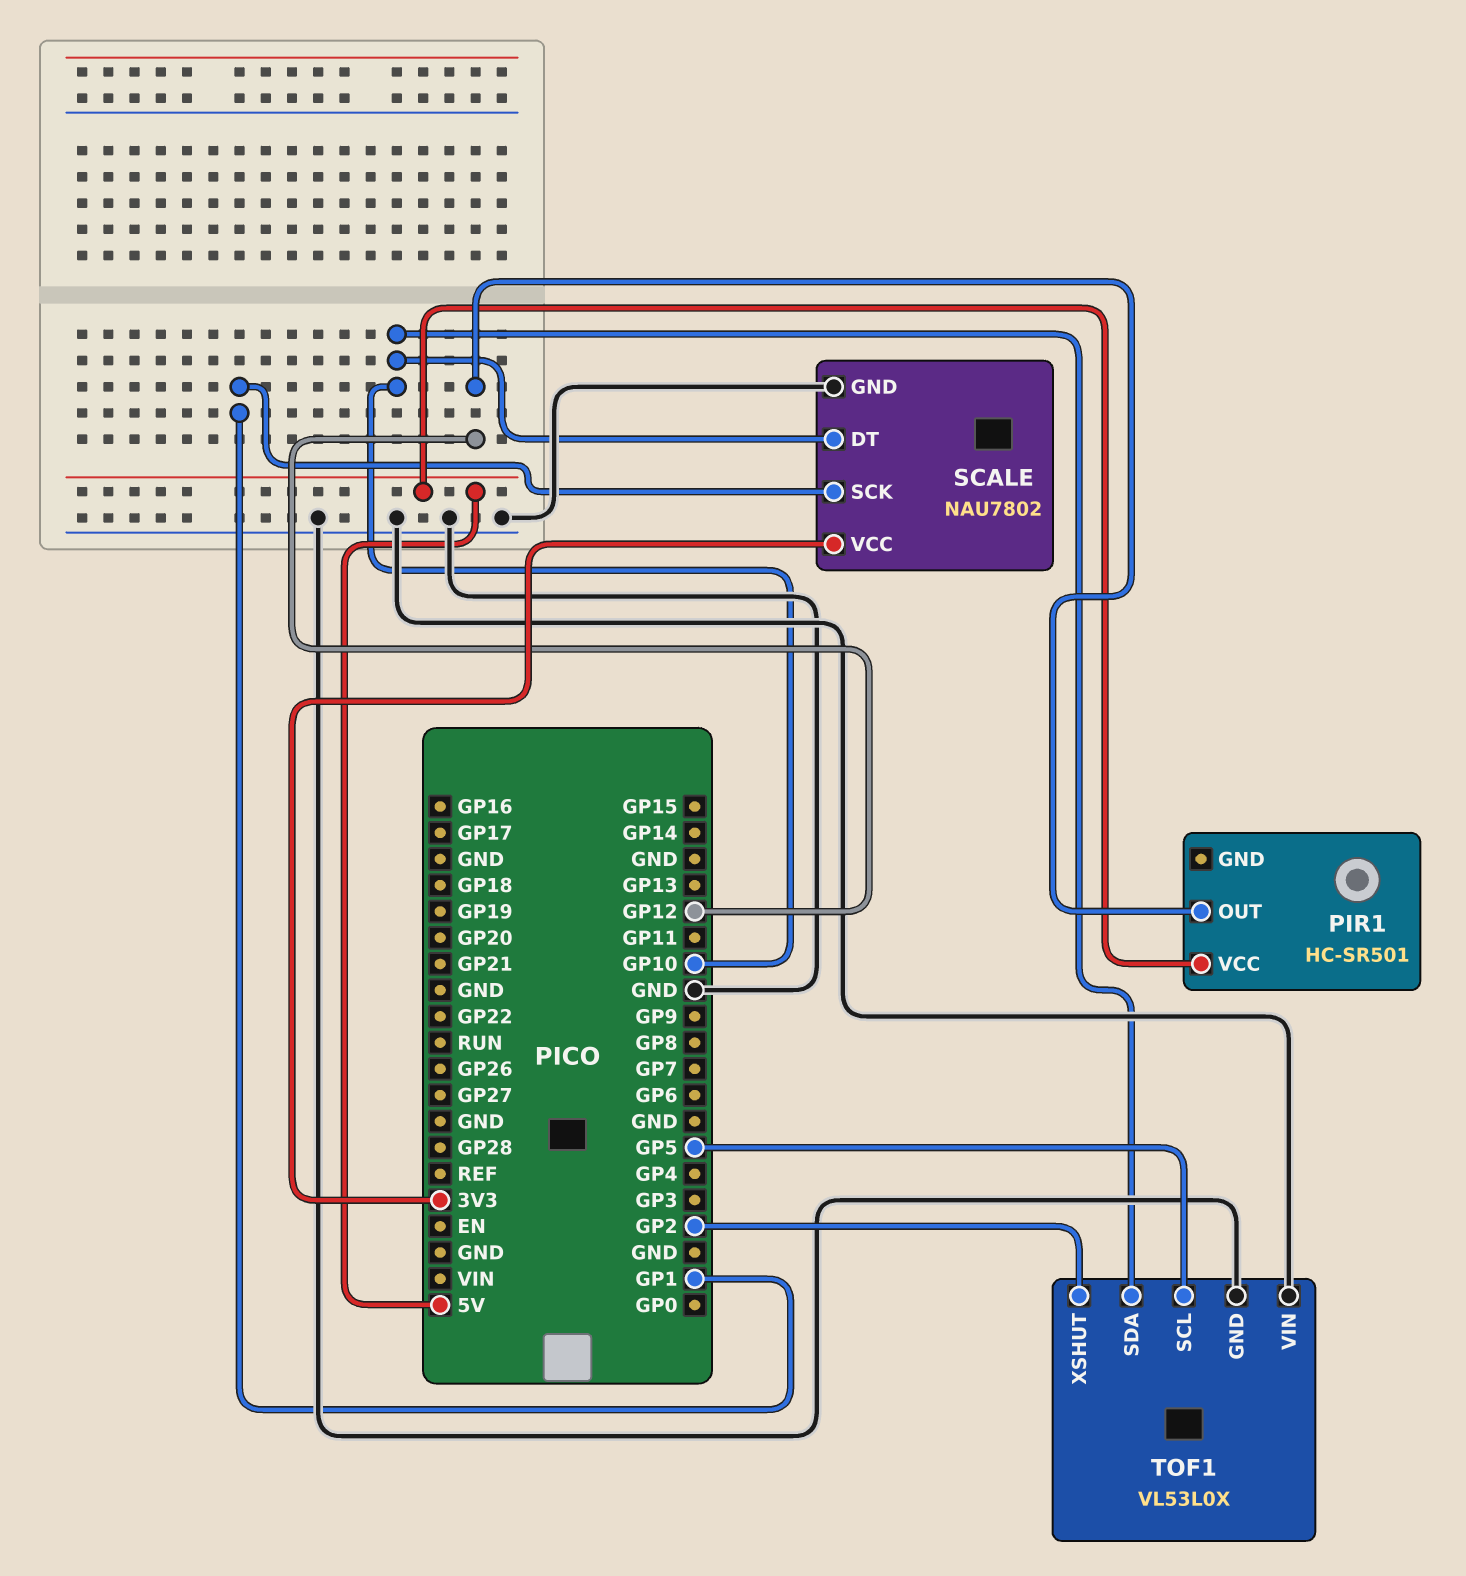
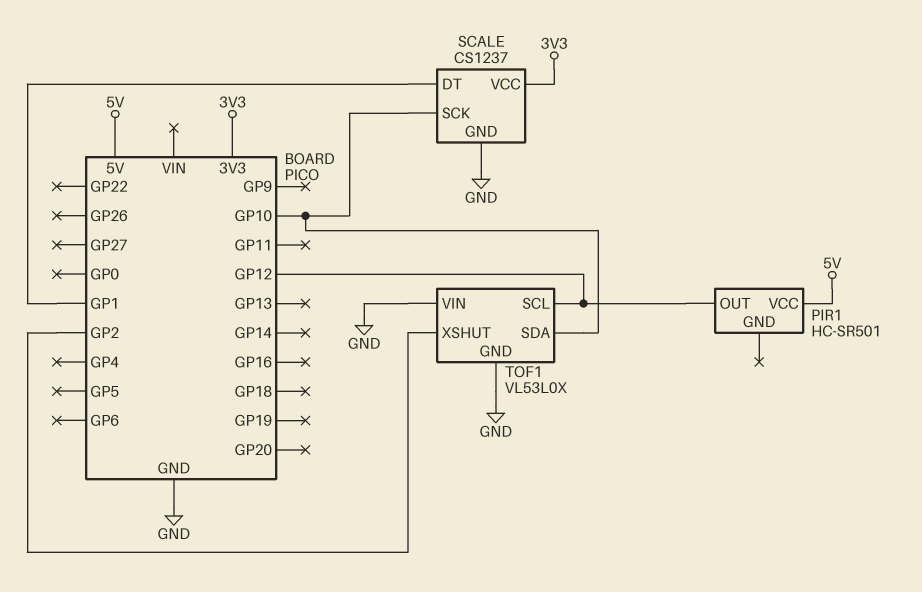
SCALE: NAU7802 -> CS1237
SCALE pin DT: GP10 -> GP1
SCALE pin SCK: GP1 -> GP10
TOF1 pin SCL: GP5 -> GP12

